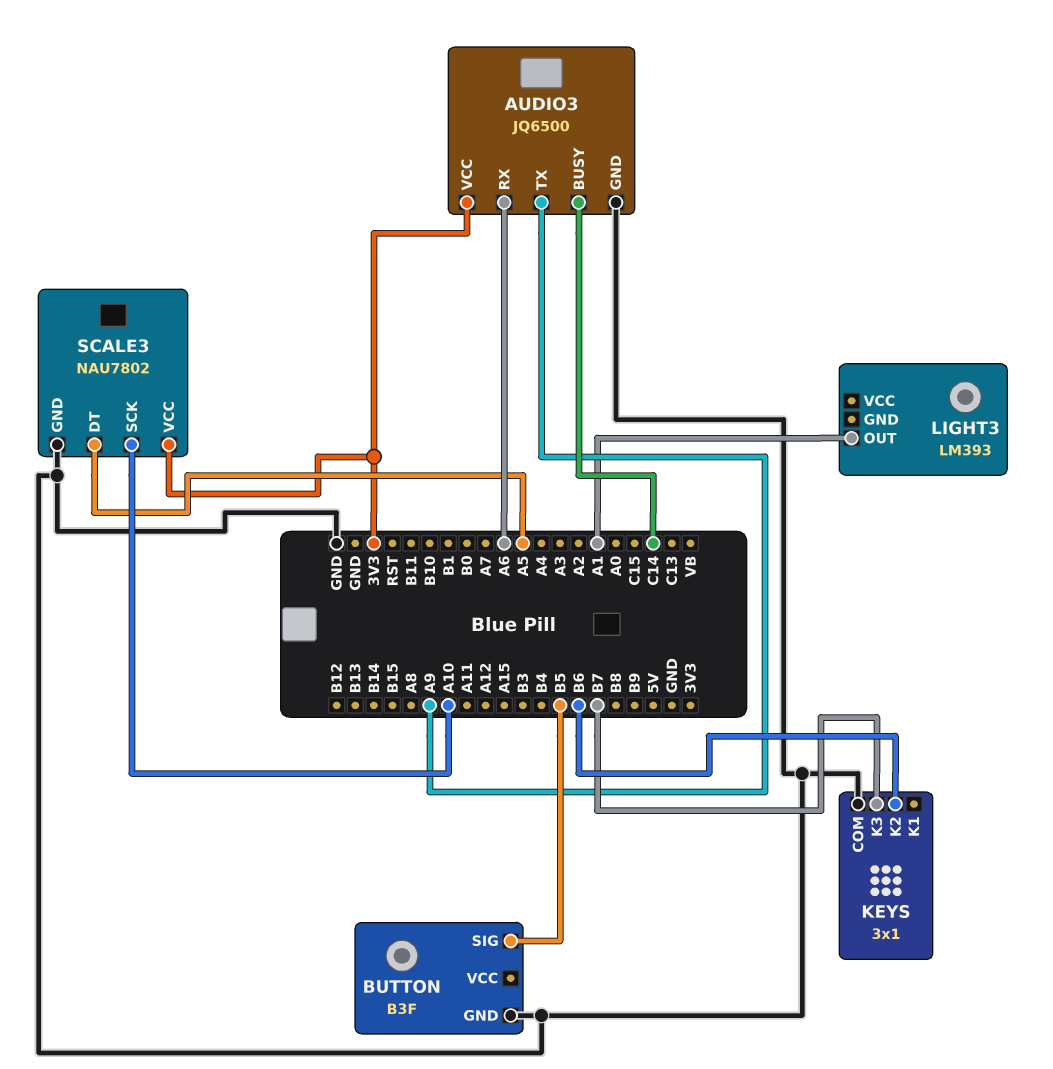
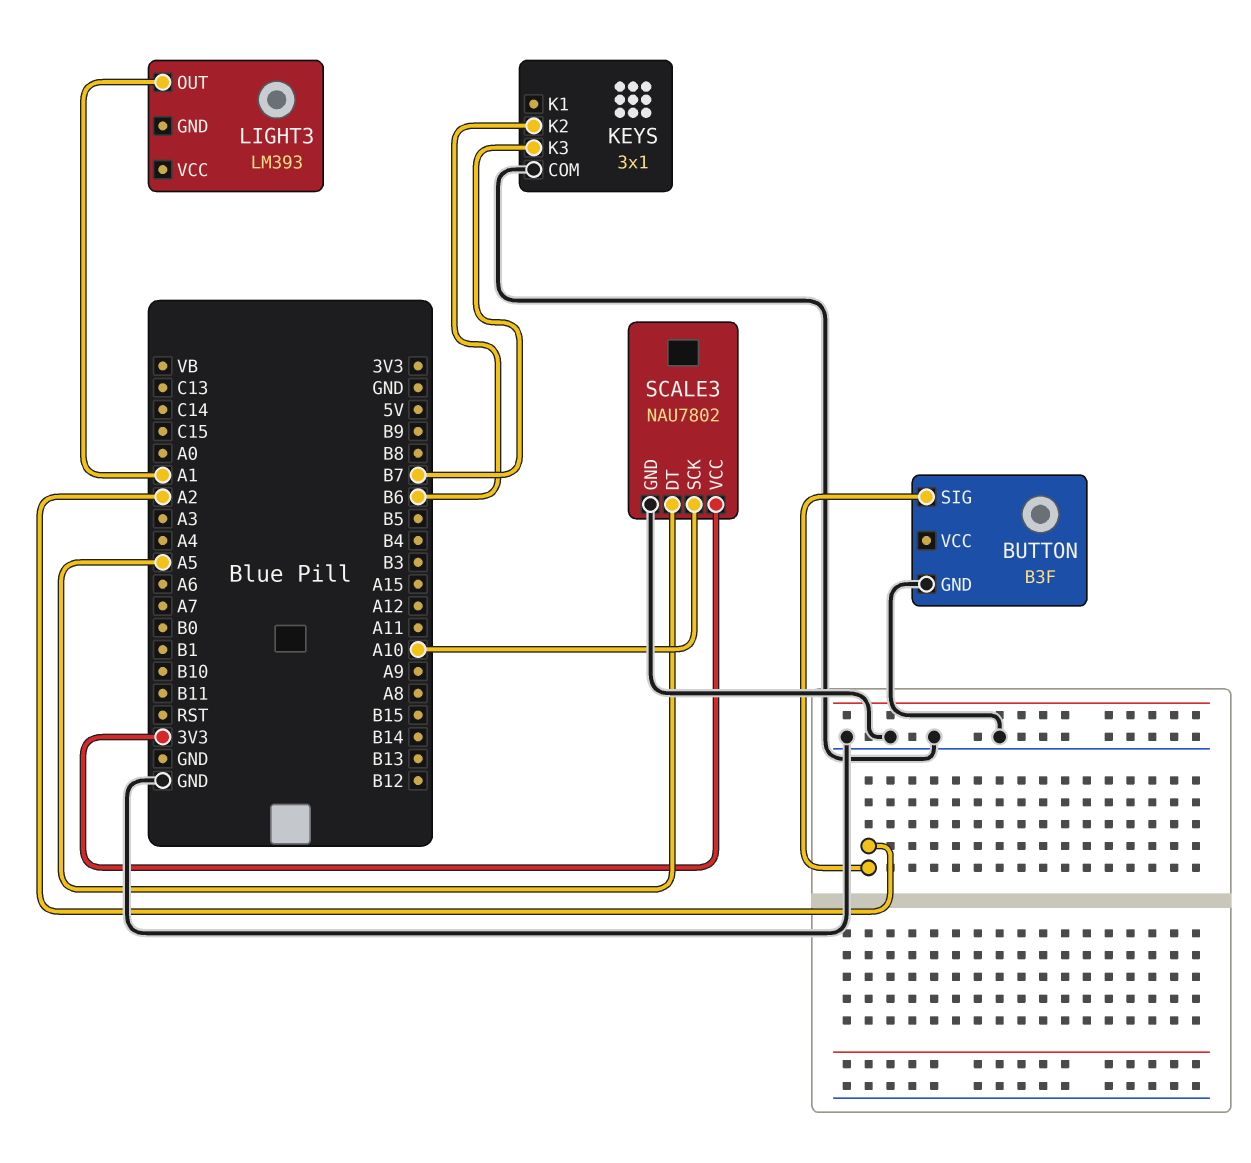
AUDIO3: JQ6500 -> none
AUDIO3 pin BUSY: C14 -> none
AUDIO3 pin GND: GND -> none
AUDIO3 pin RX: A6 -> none
AUDIO3 pin TX: A9 -> none
AUDIO3 pin VCC: 3V3 -> none
BUTTON pin SIG: B5 -> A2

